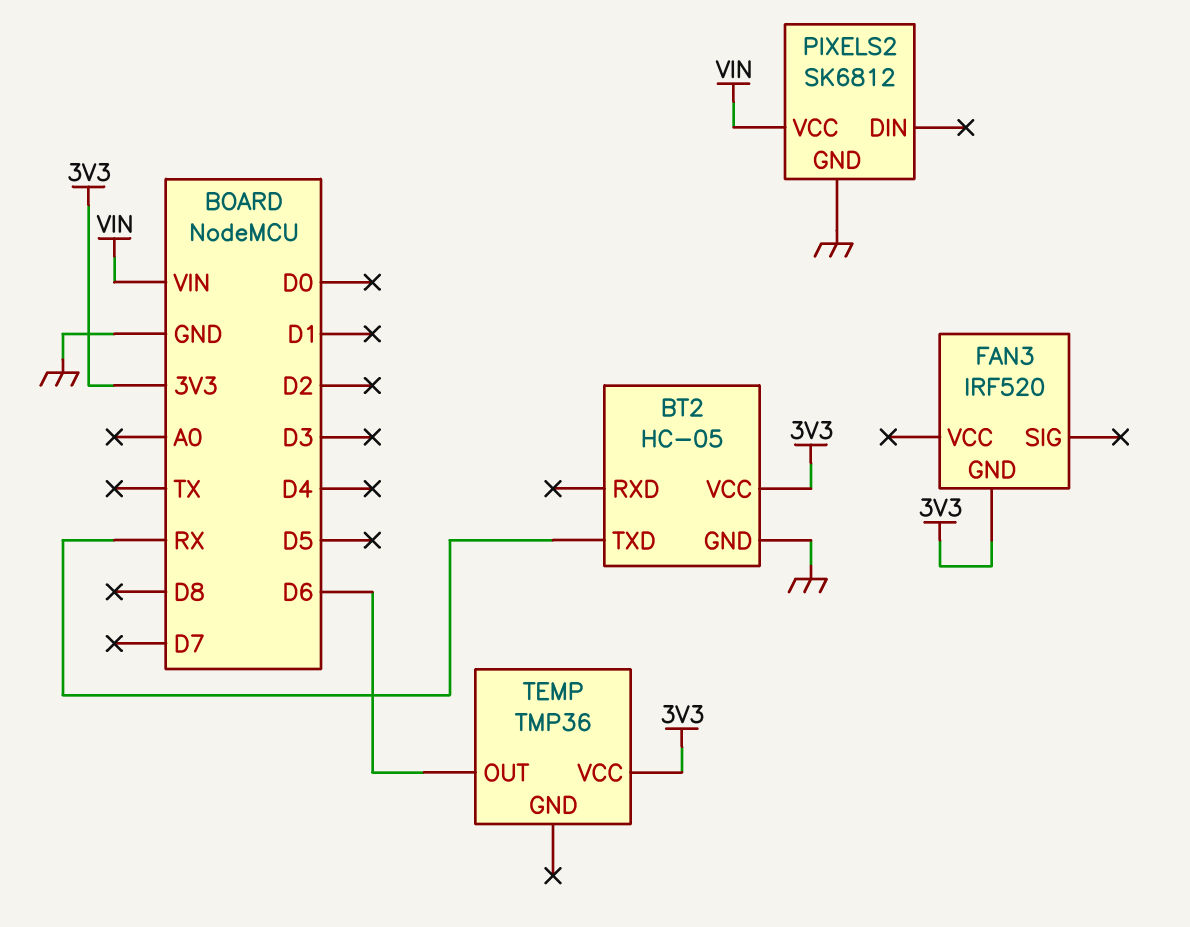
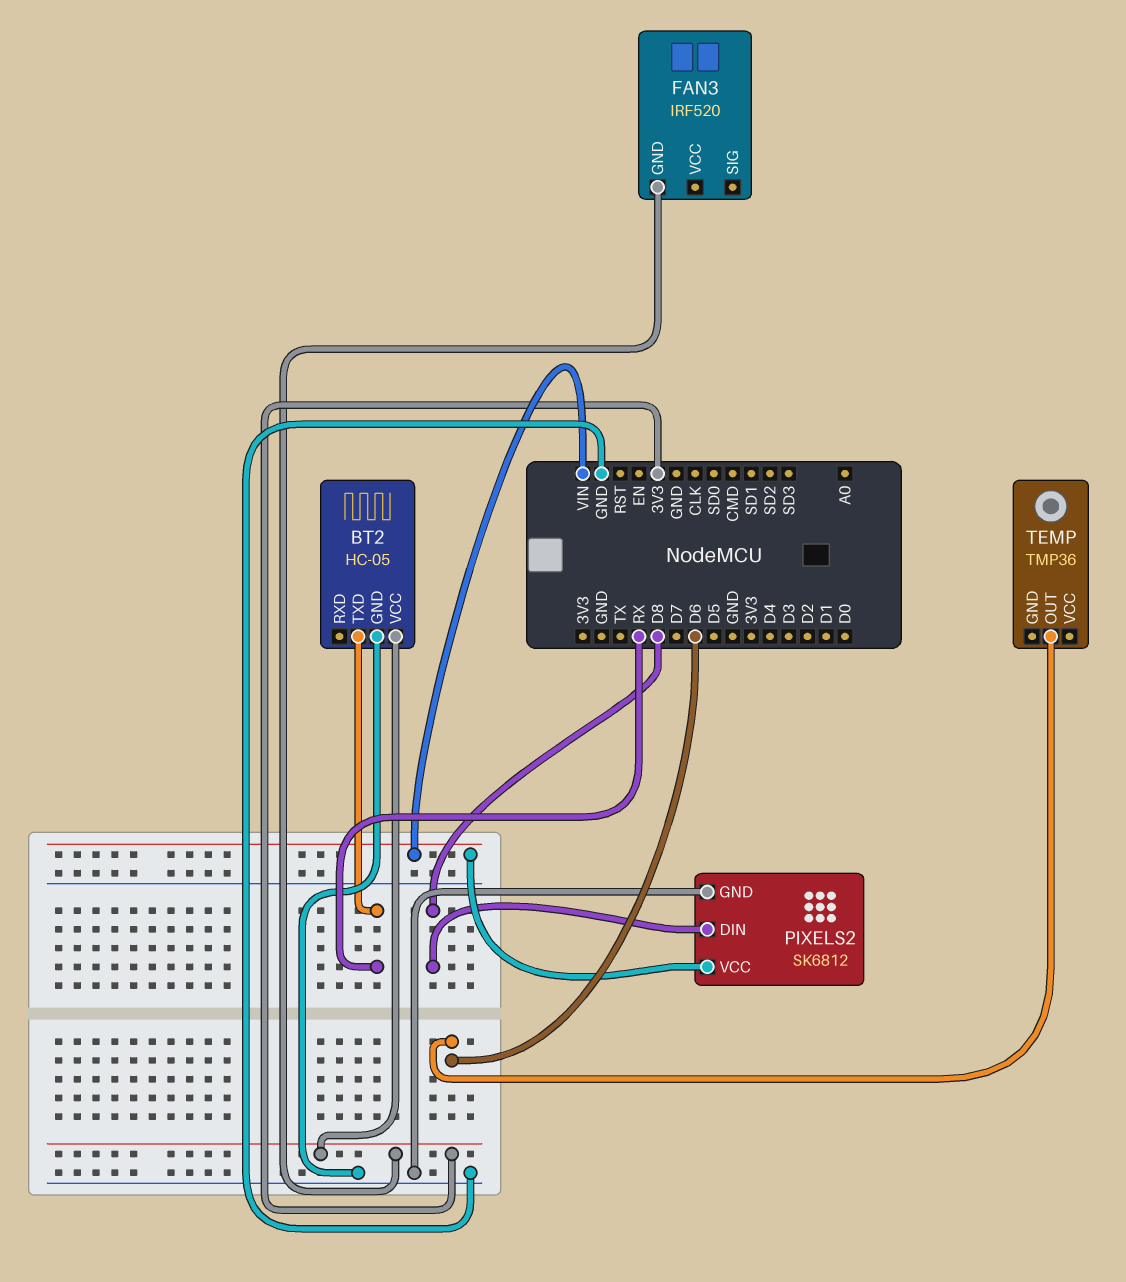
PIXELS2 pin DIN: none -> D8
TEMP pin VCC: 3V3 -> none

